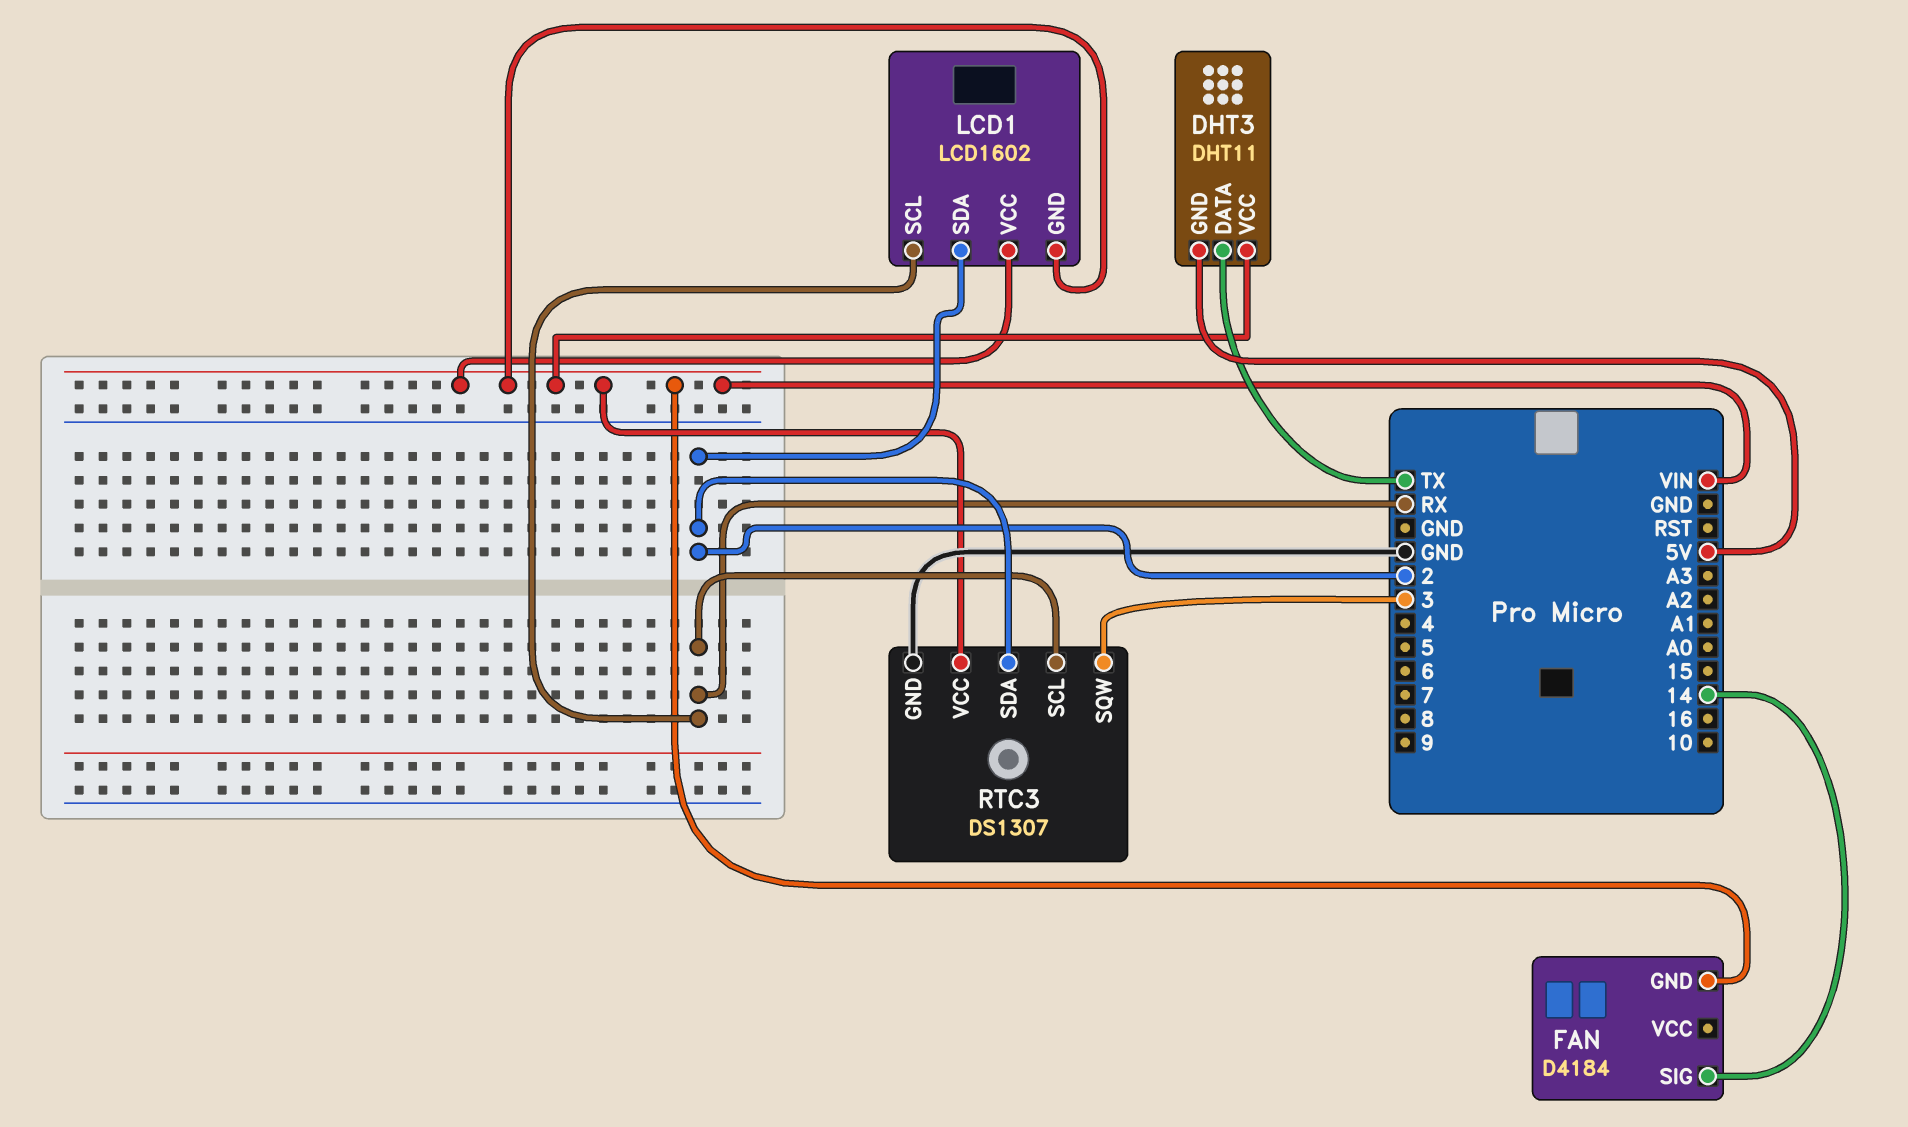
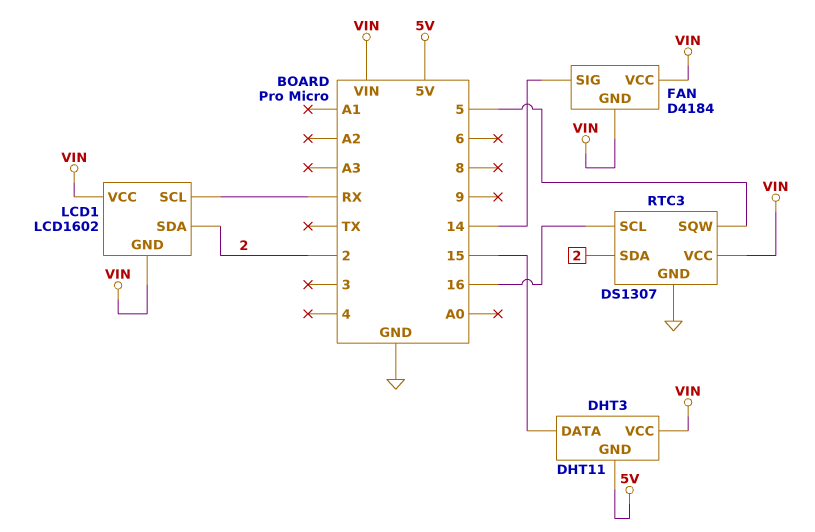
DHT3 pin DATA: TX -> 15
FAN pin VCC: none -> VIN
RTC3 pin SCL: RX -> 16
RTC3 pin SQW: 3 -> 5

